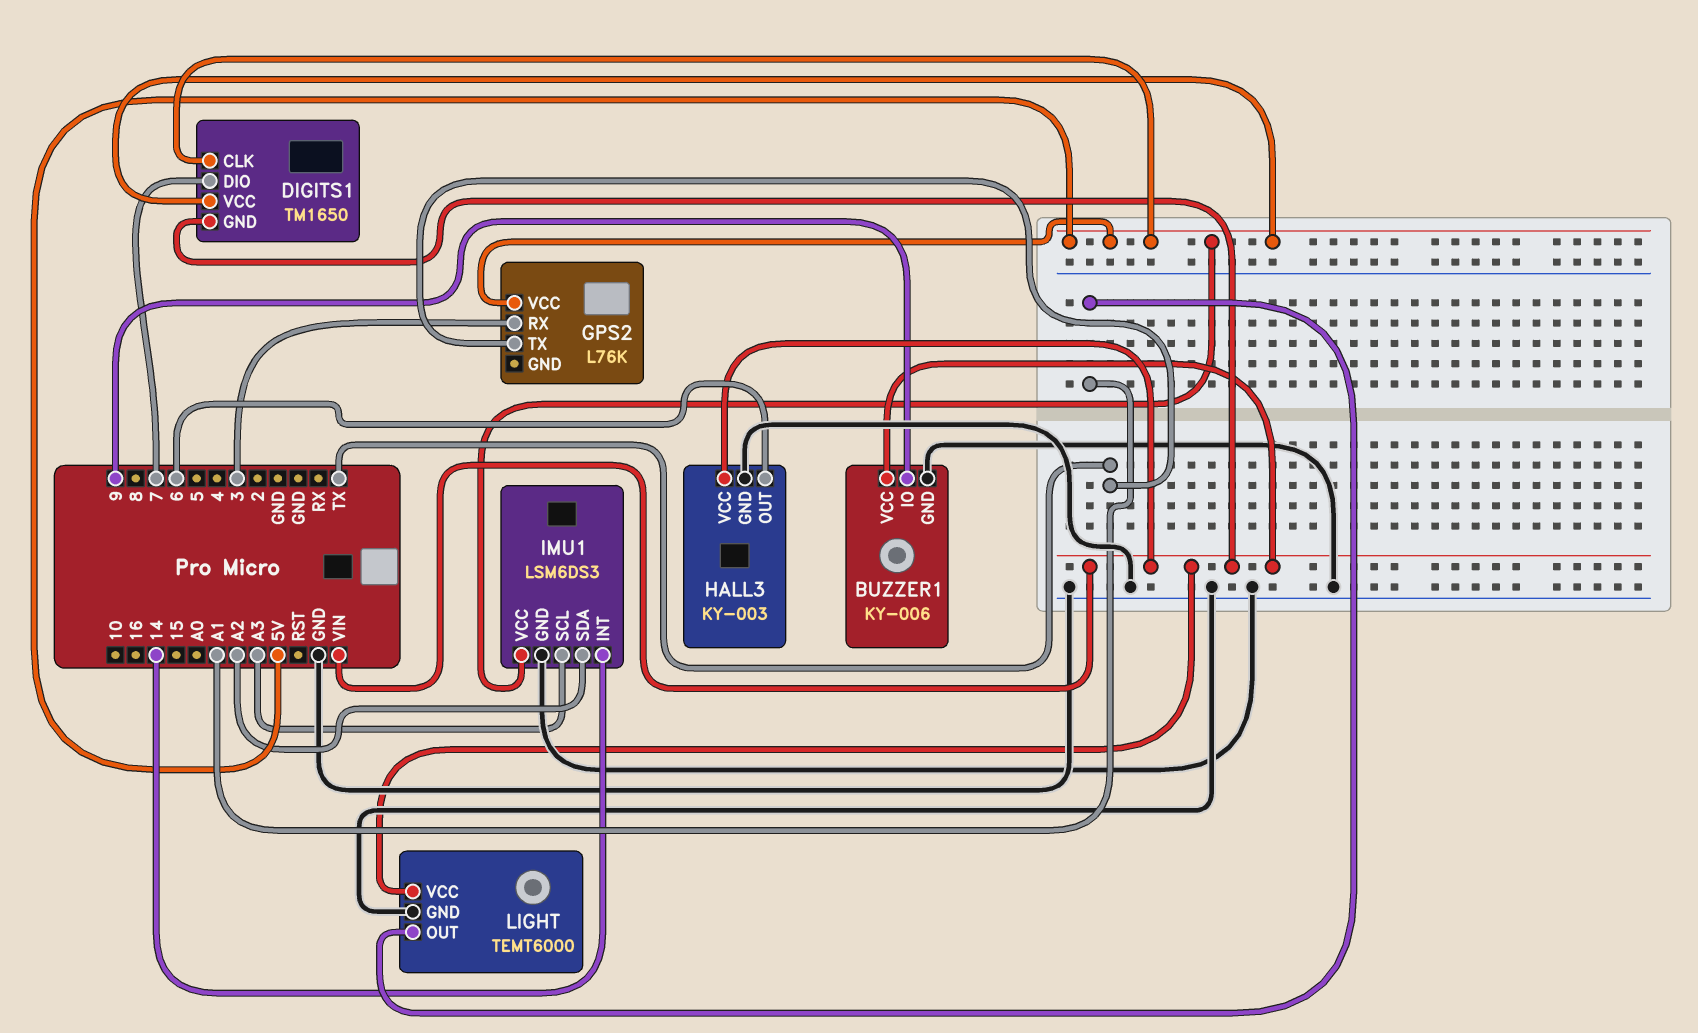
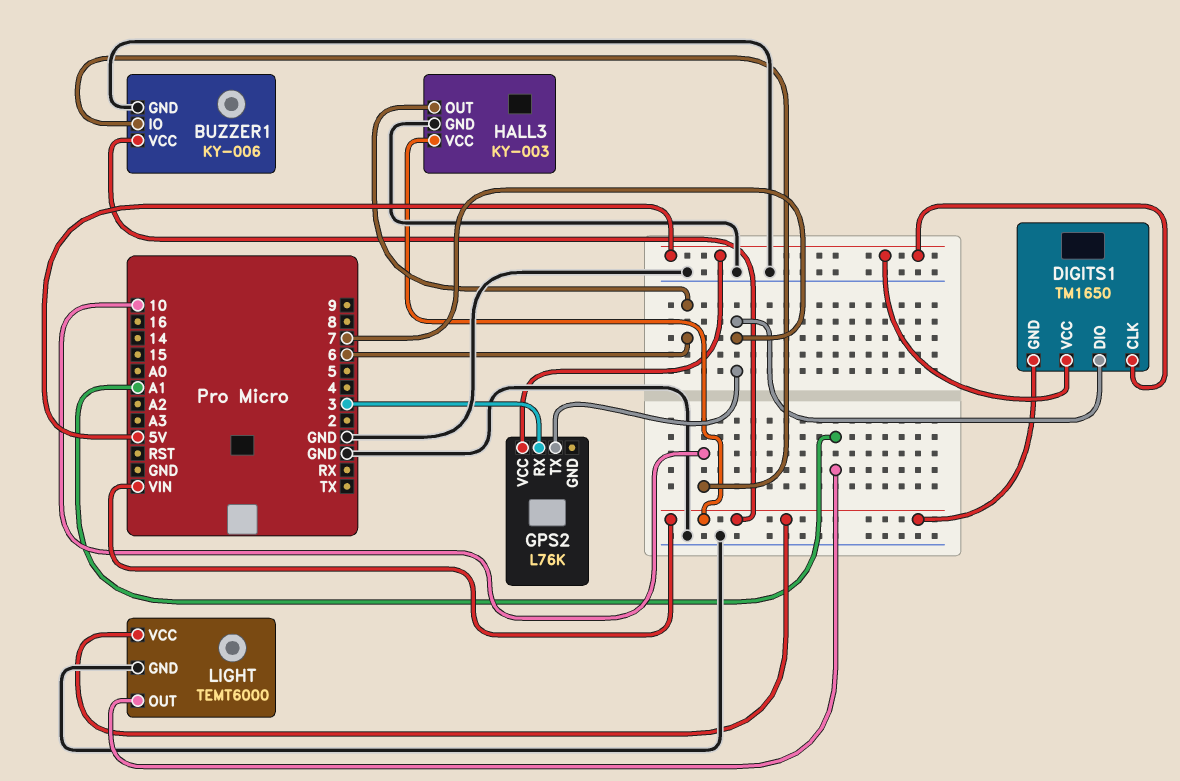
BUZZER1 pin IO: 9 -> 10
GPS2 pin TX: TX -> 7
IMU1: LSM6DS3 -> none
IMU1 pin GND: GND -> none
IMU1 pin INT: 14 -> none
IMU1 pin SCL: A3 -> none
IMU1 pin SDA: A2 -> none
IMU1 pin VCC: 5V -> none

